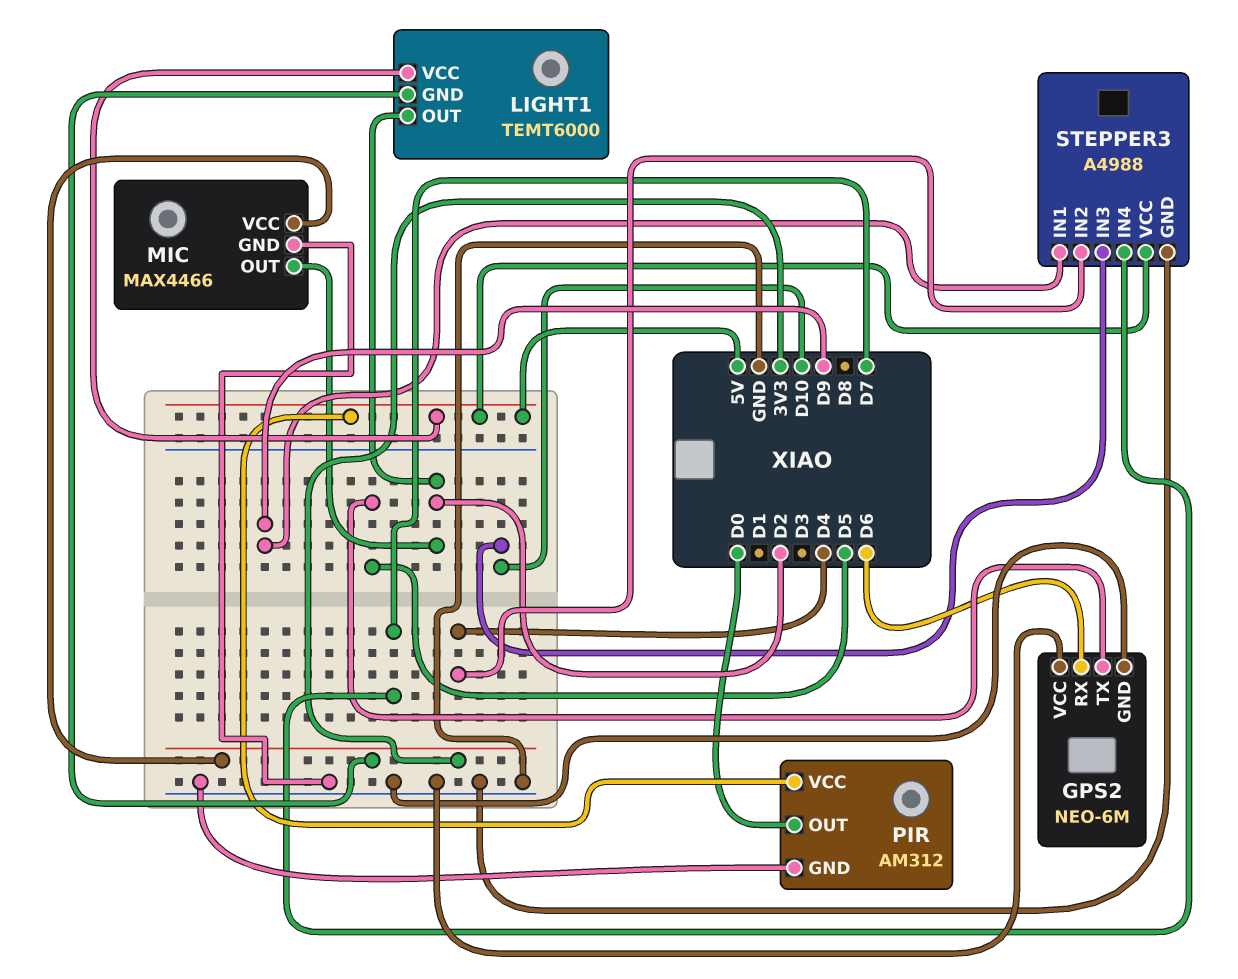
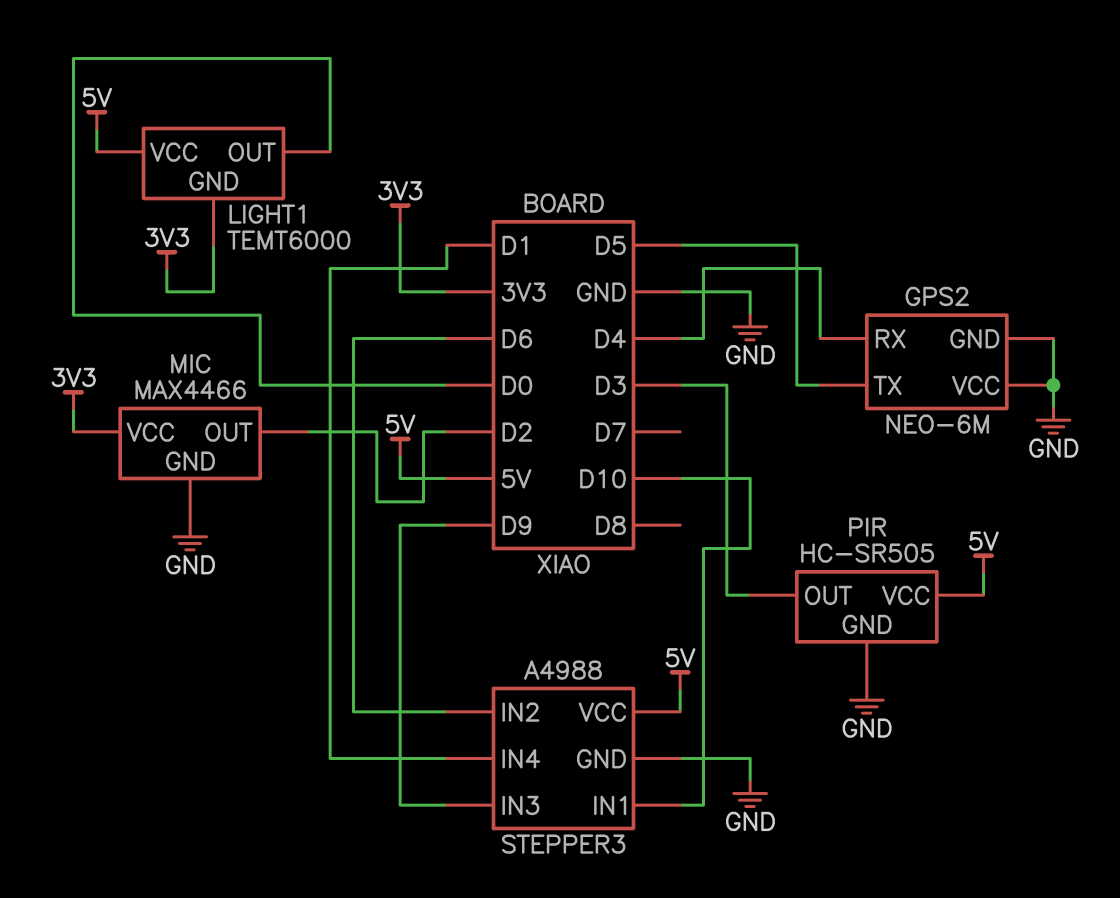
GPS2 pin RX: D6 -> D4
LIGHT1 pin OUT: D2 -> D0
PIR: AM312 -> HC-SR505
PIR pin OUT: D0 -> D3
STEPPER3 pin IN1: D9 -> D10
STEPPER3 pin IN2: D4 -> D6
STEPPER3 pin IN3: D10 -> D9
STEPPER3 pin IN4: D7 -> D1

